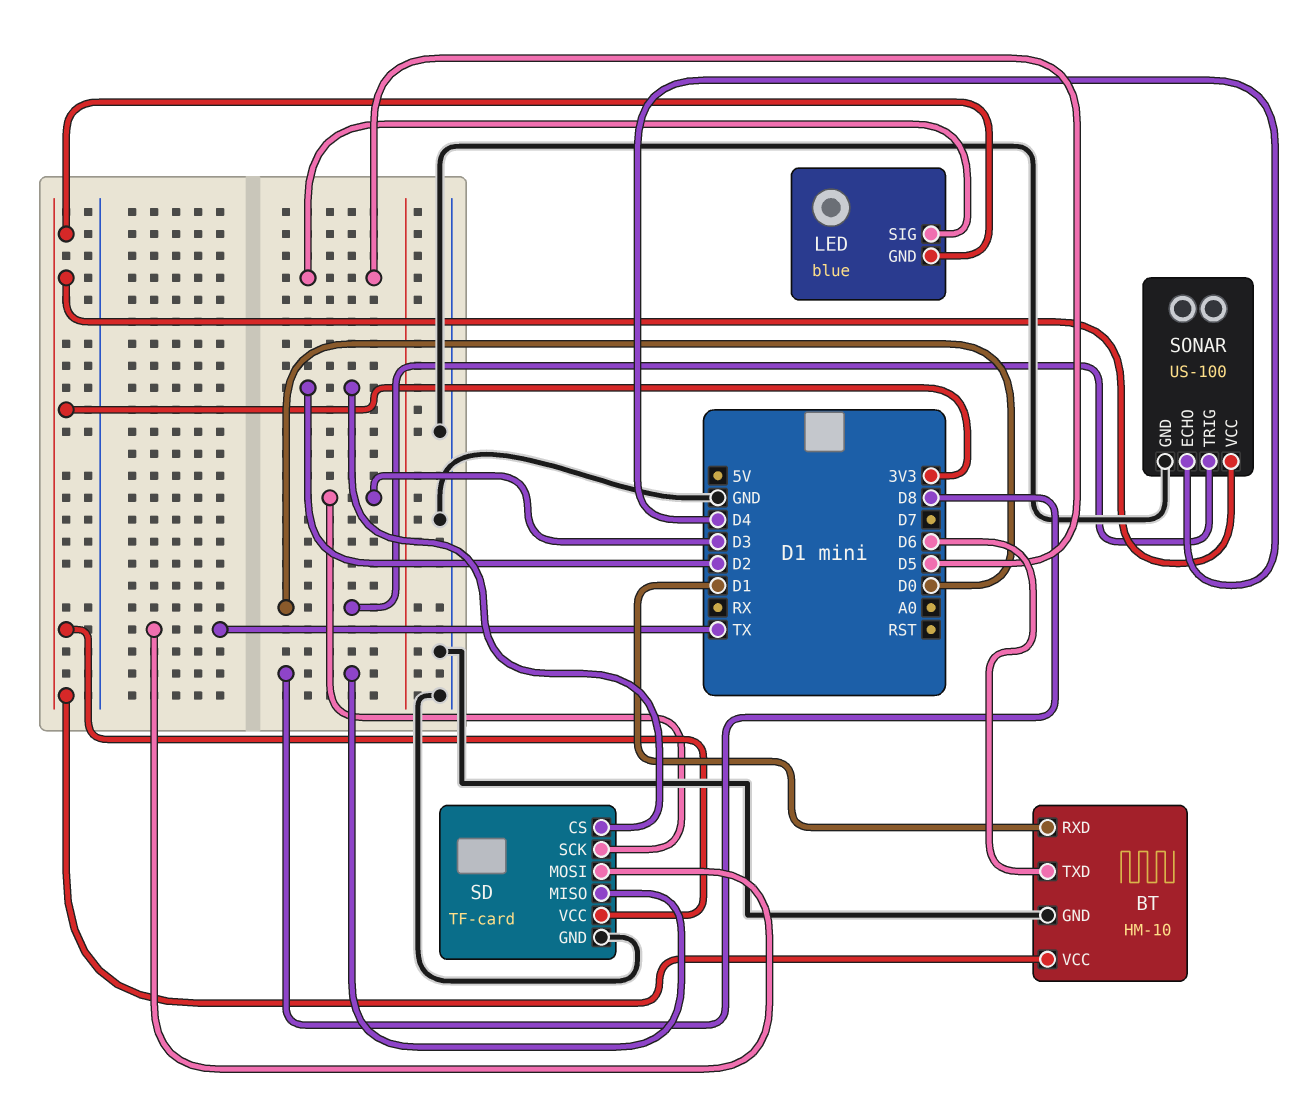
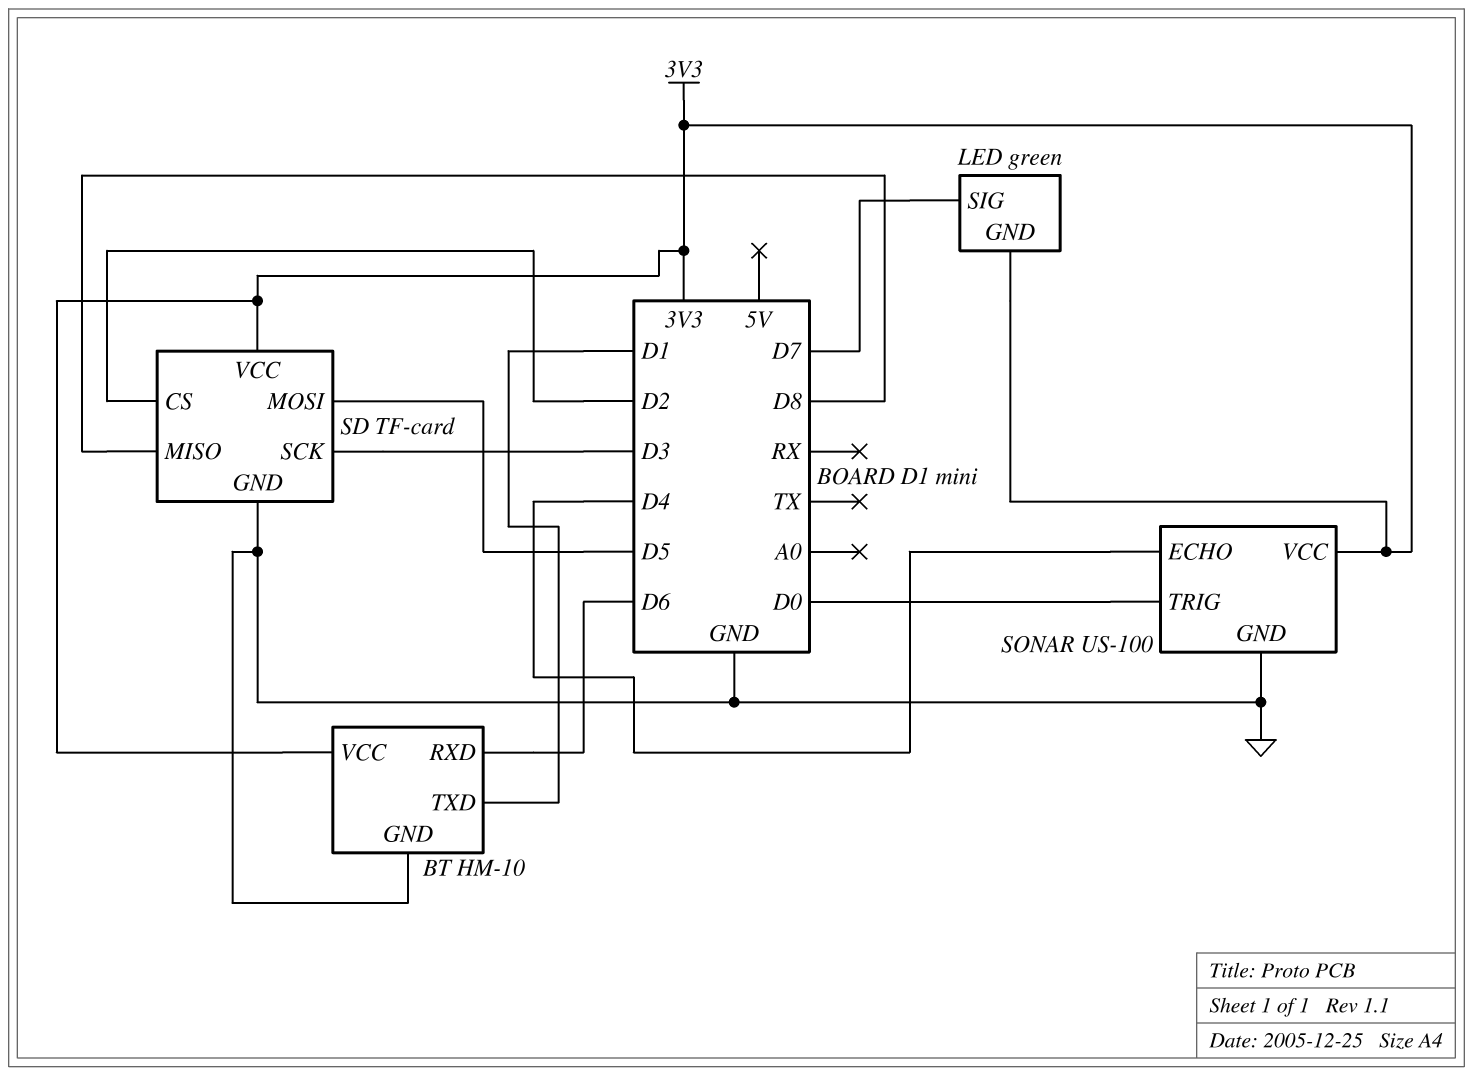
BT pin RXD: D1 -> D6
BT pin TXD: D6 -> D1
LED: blue -> green
LED pin SIG: D5 -> D7
SD pin MOSI: TX -> D5

